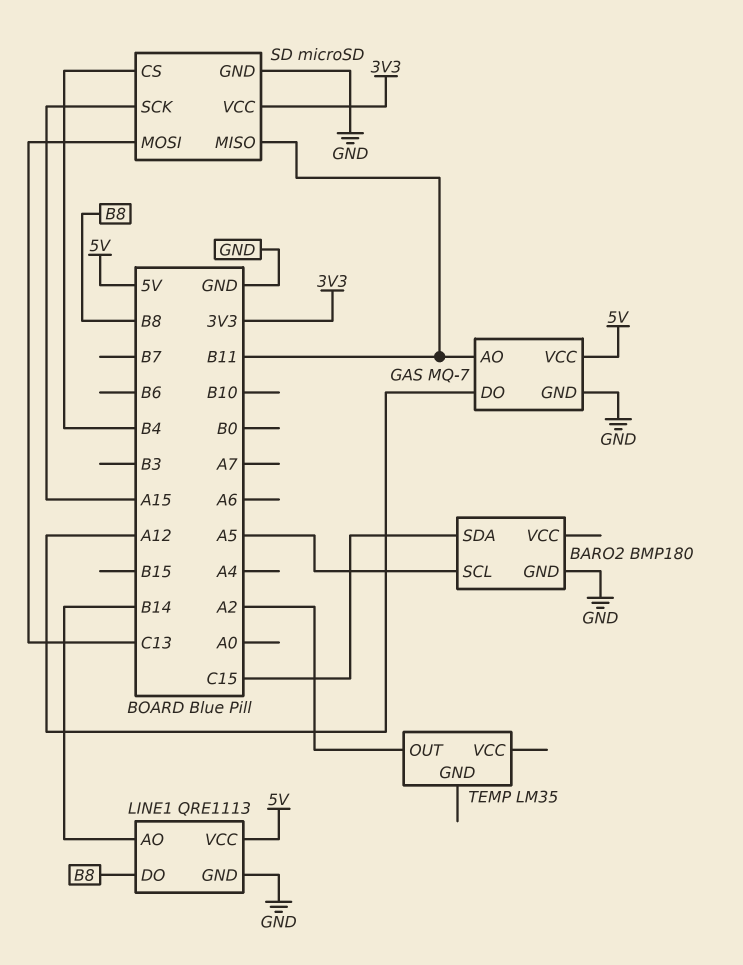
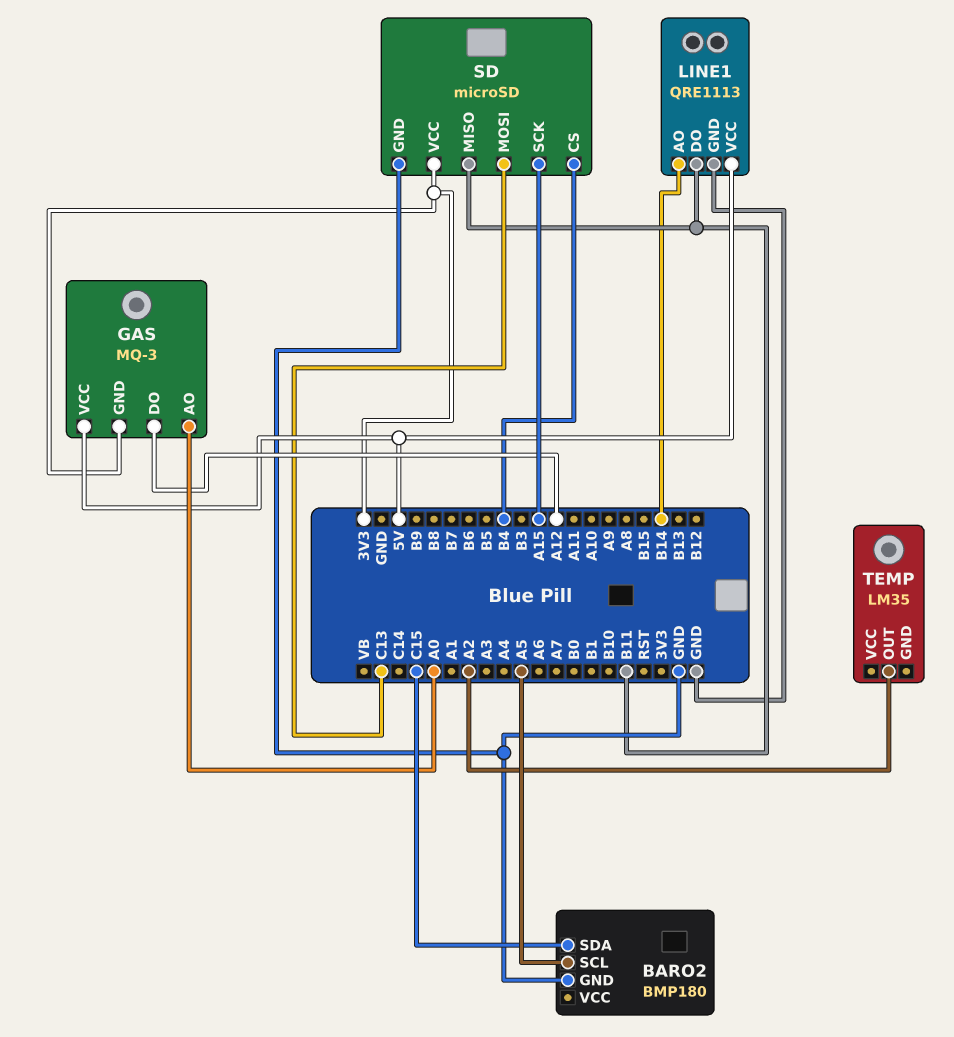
GAS: MQ-7 -> MQ-3
GAS pin AO: B11 -> A0
GAS pin GND: GND -> 3V3
LINE1 pin DO: B8 -> B11

